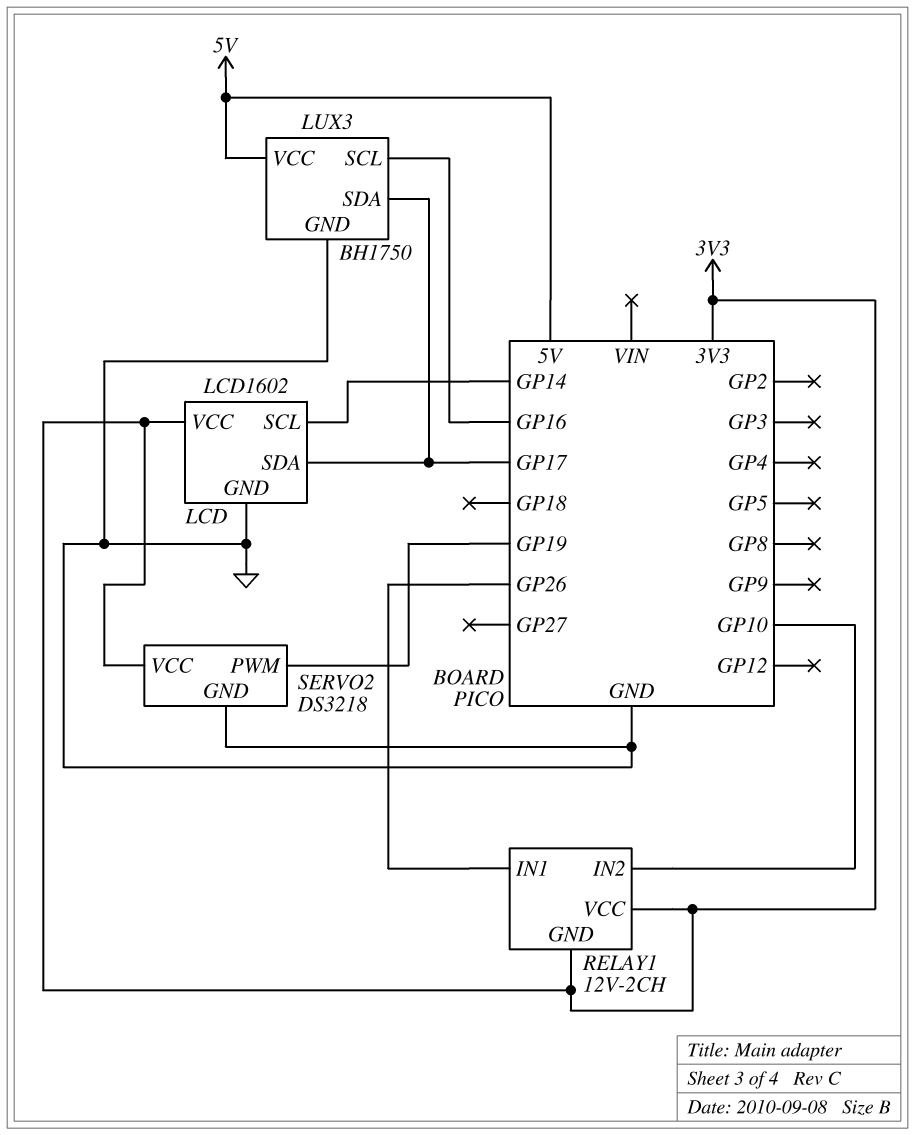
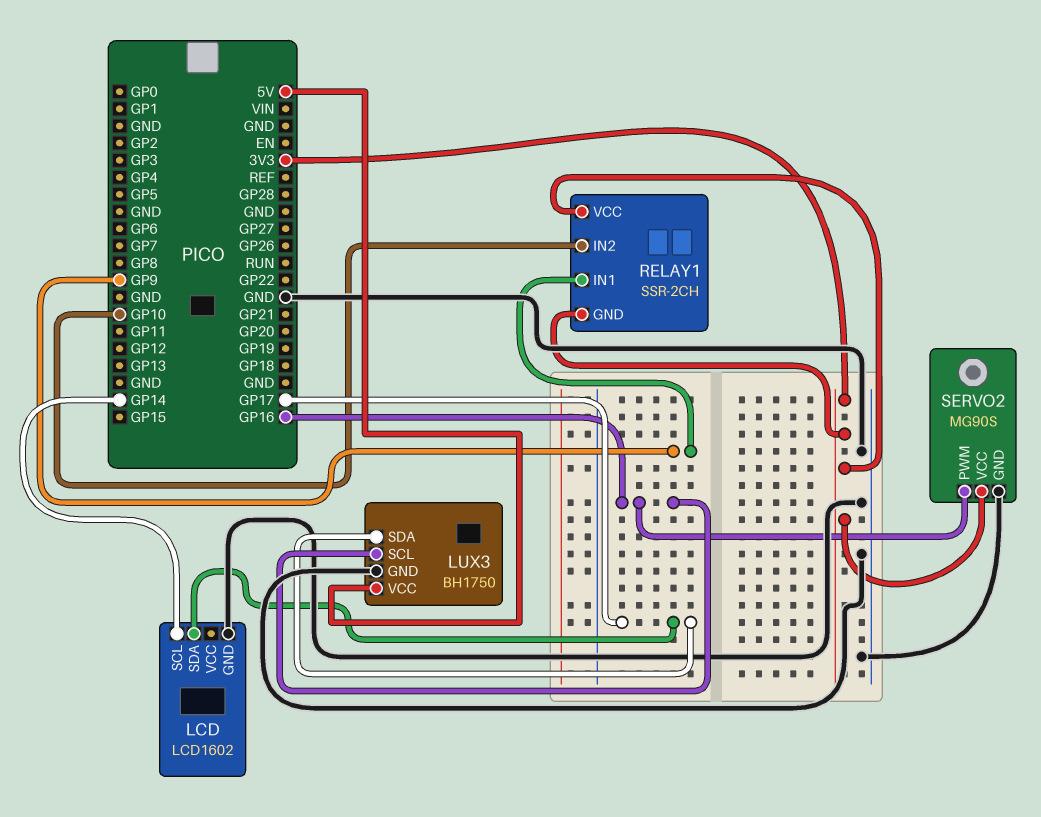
LCD pin VCC: 3V3 -> none
RELAY1: 12V-2CH -> SSR-2CH
RELAY1 pin IN1: GP26 -> GP9
SERVO2: DS3218 -> MG90S
SERVO2 pin PWM: GP19 -> GP16

